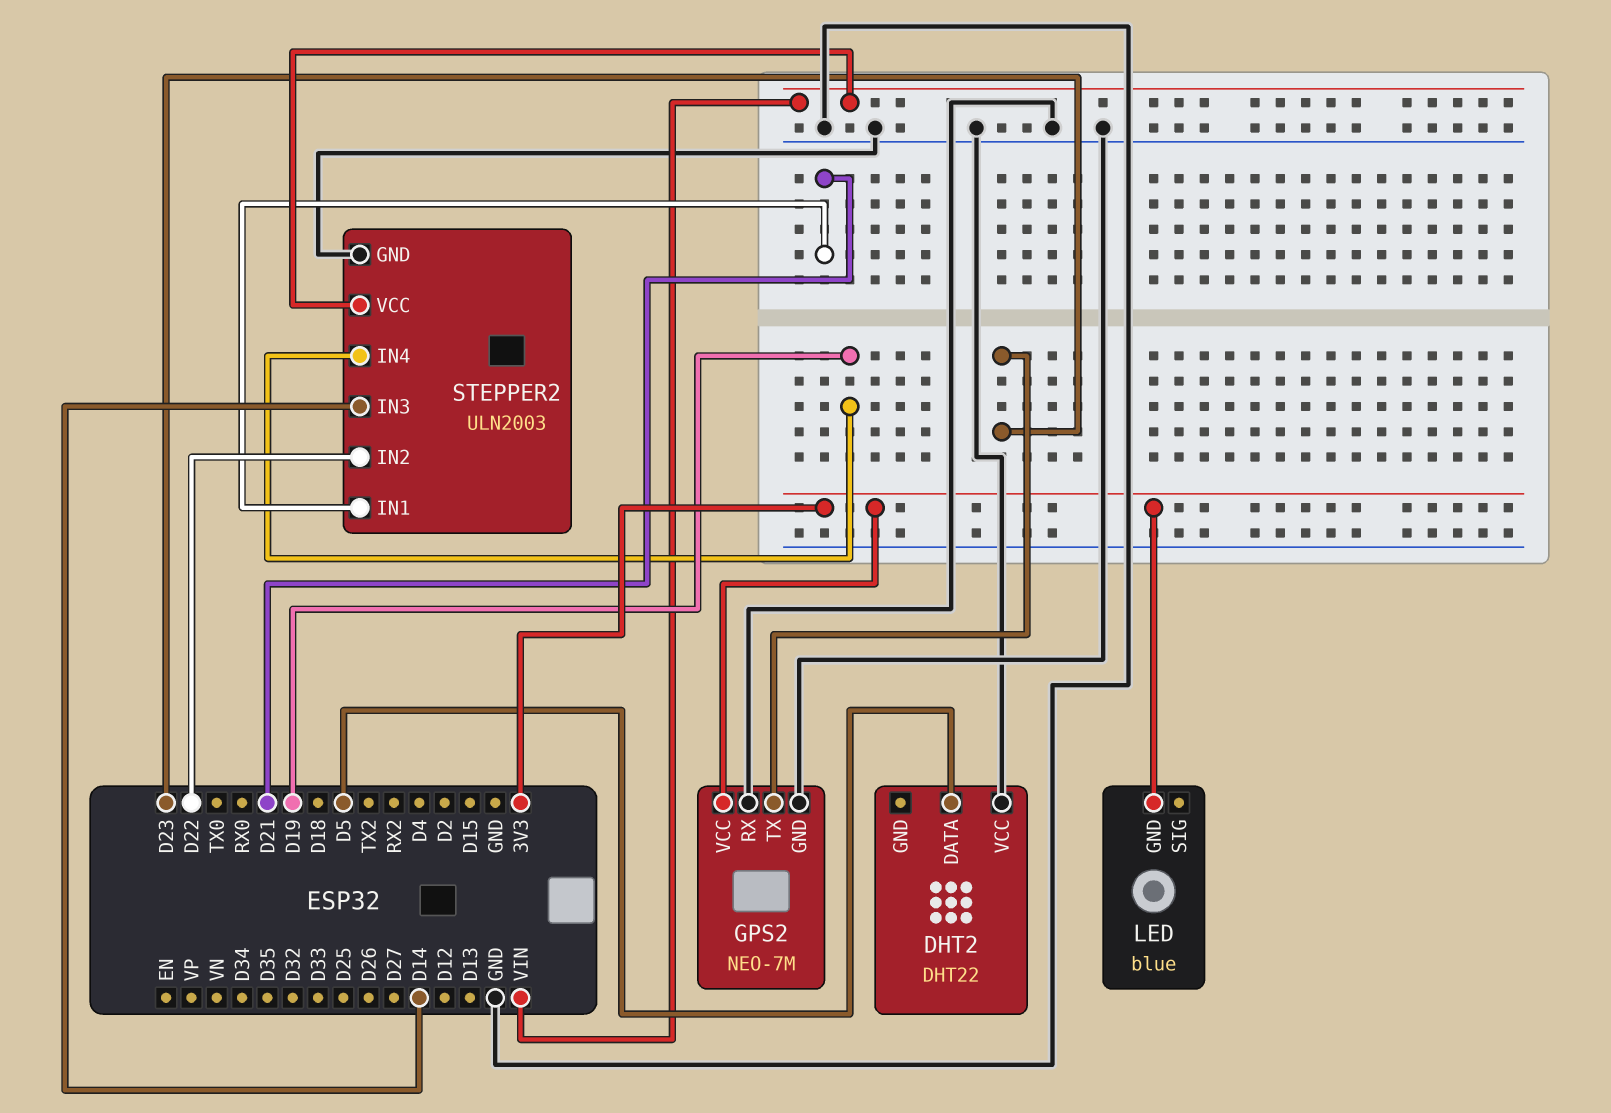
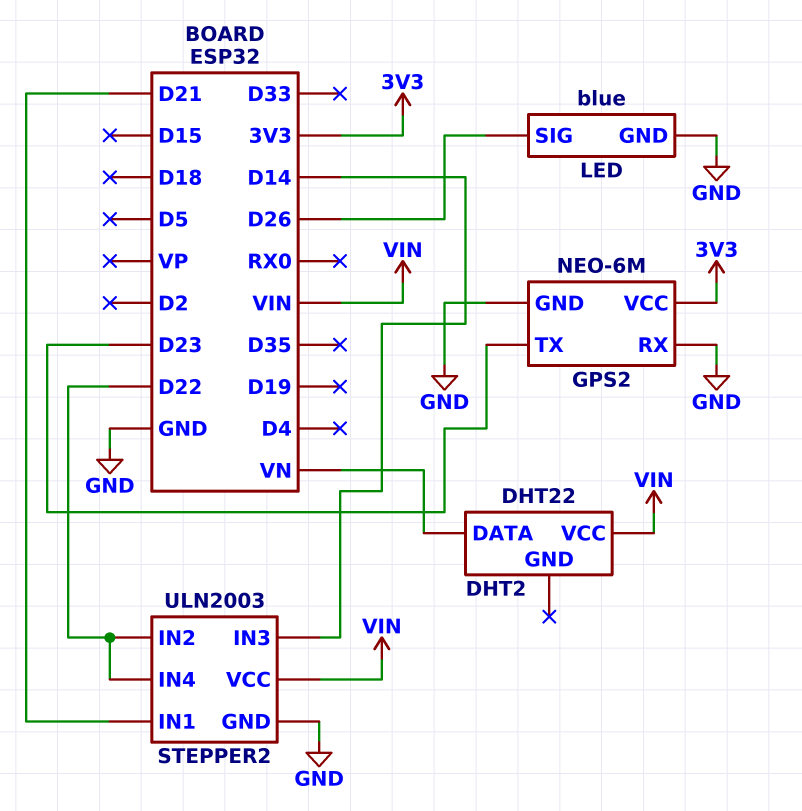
DHT2 pin DATA: D5 -> VN
DHT2 pin VCC: GND -> VIN
GPS2: NEO-7M -> NEO-6M
LED pin GND: 3V3 -> GND
LED pin SIG: none -> D26
STEPPER2 pin IN4: D19 -> D22

